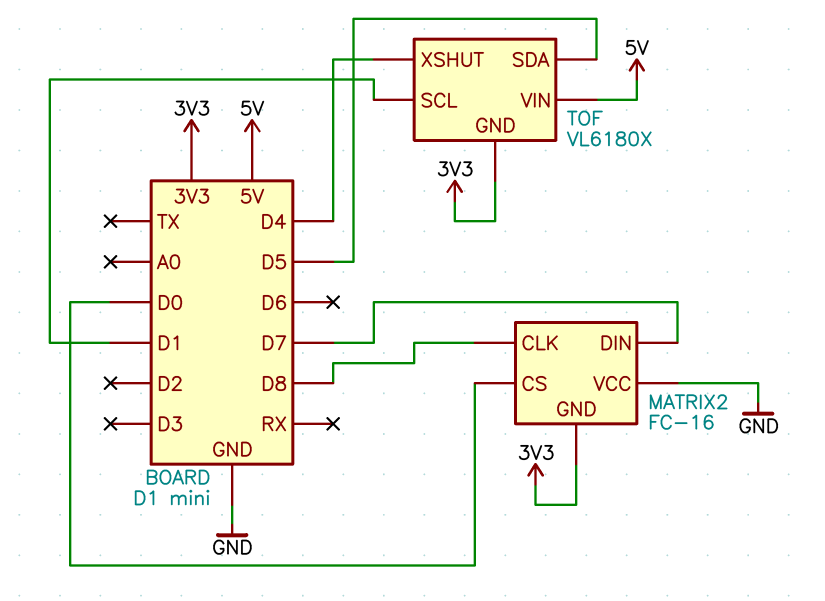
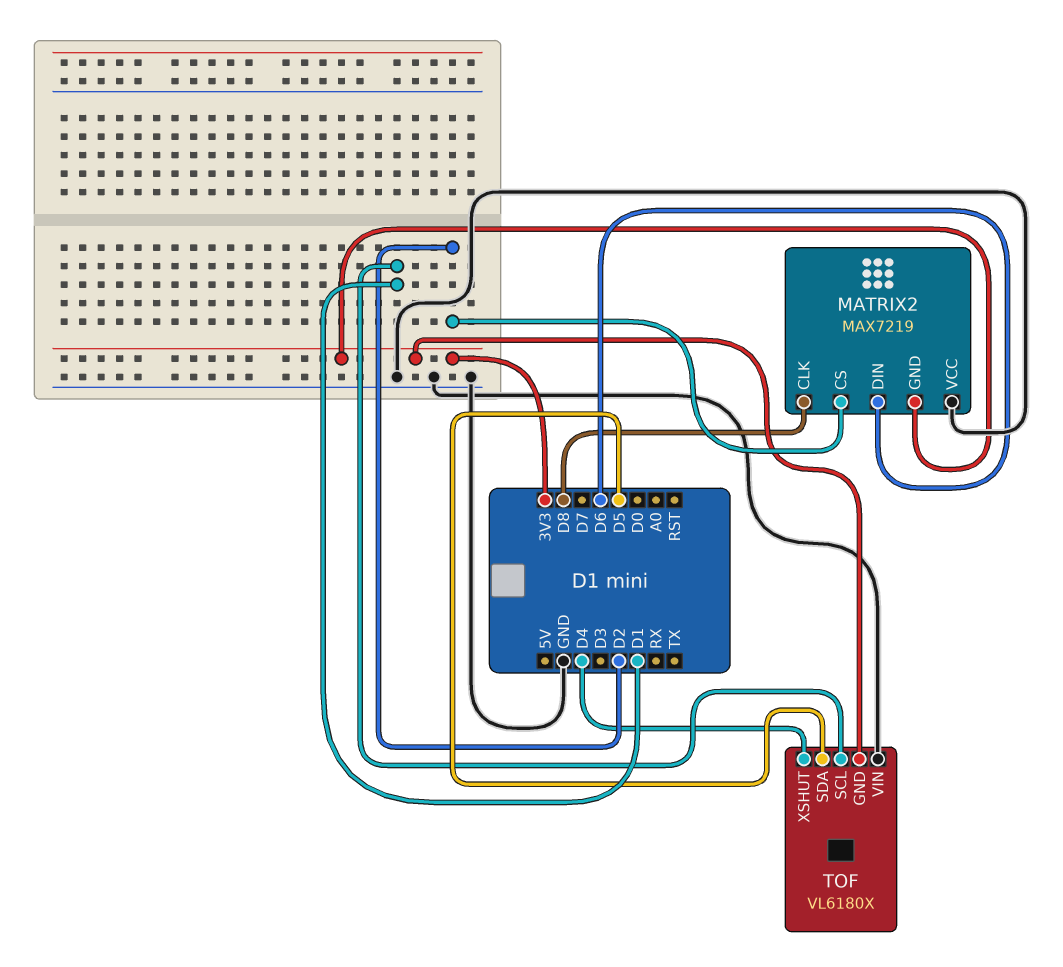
MATRIX2: FC-16 -> MAX7219
MATRIX2 pin CS: D0 -> D2
MATRIX2 pin DIN: D7 -> D6
TOF pin VIN: 5V -> GND

